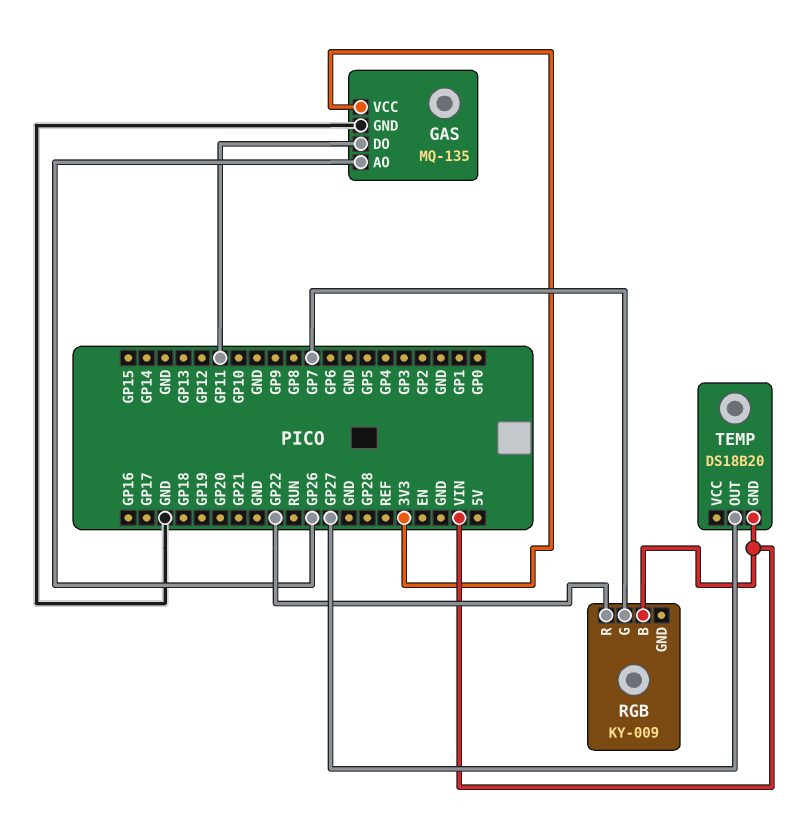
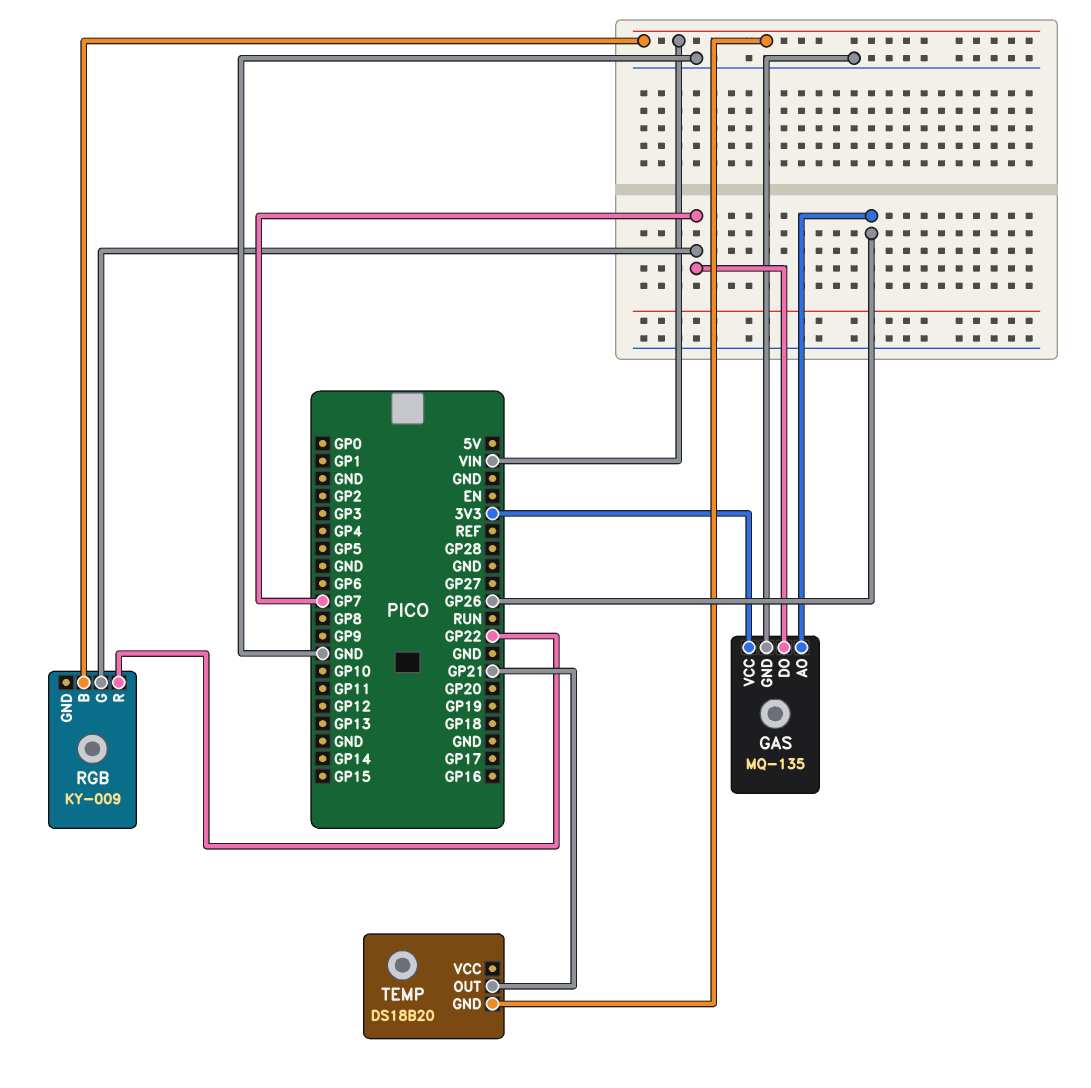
GAS pin DO: GP11 -> GP7
TEMP pin OUT: GP27 -> GP21

